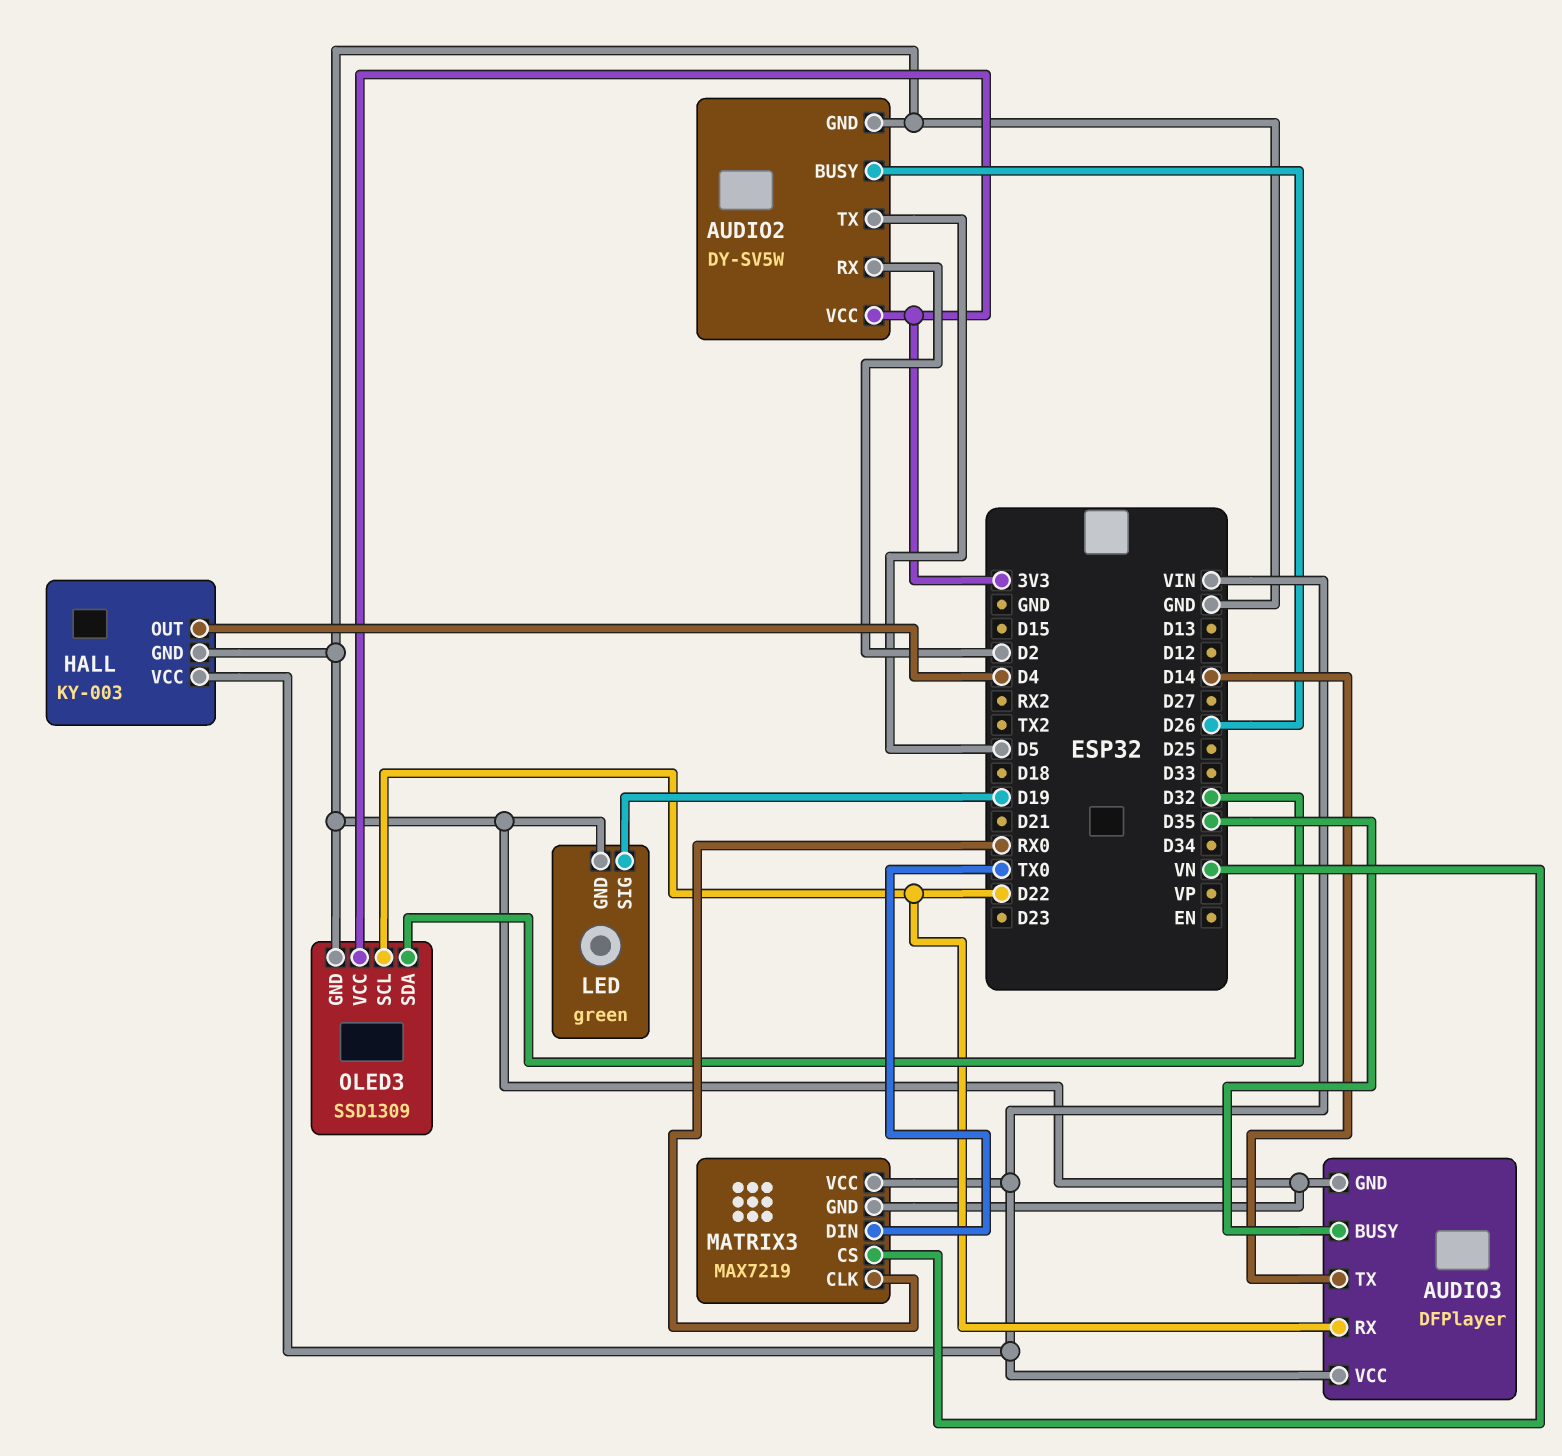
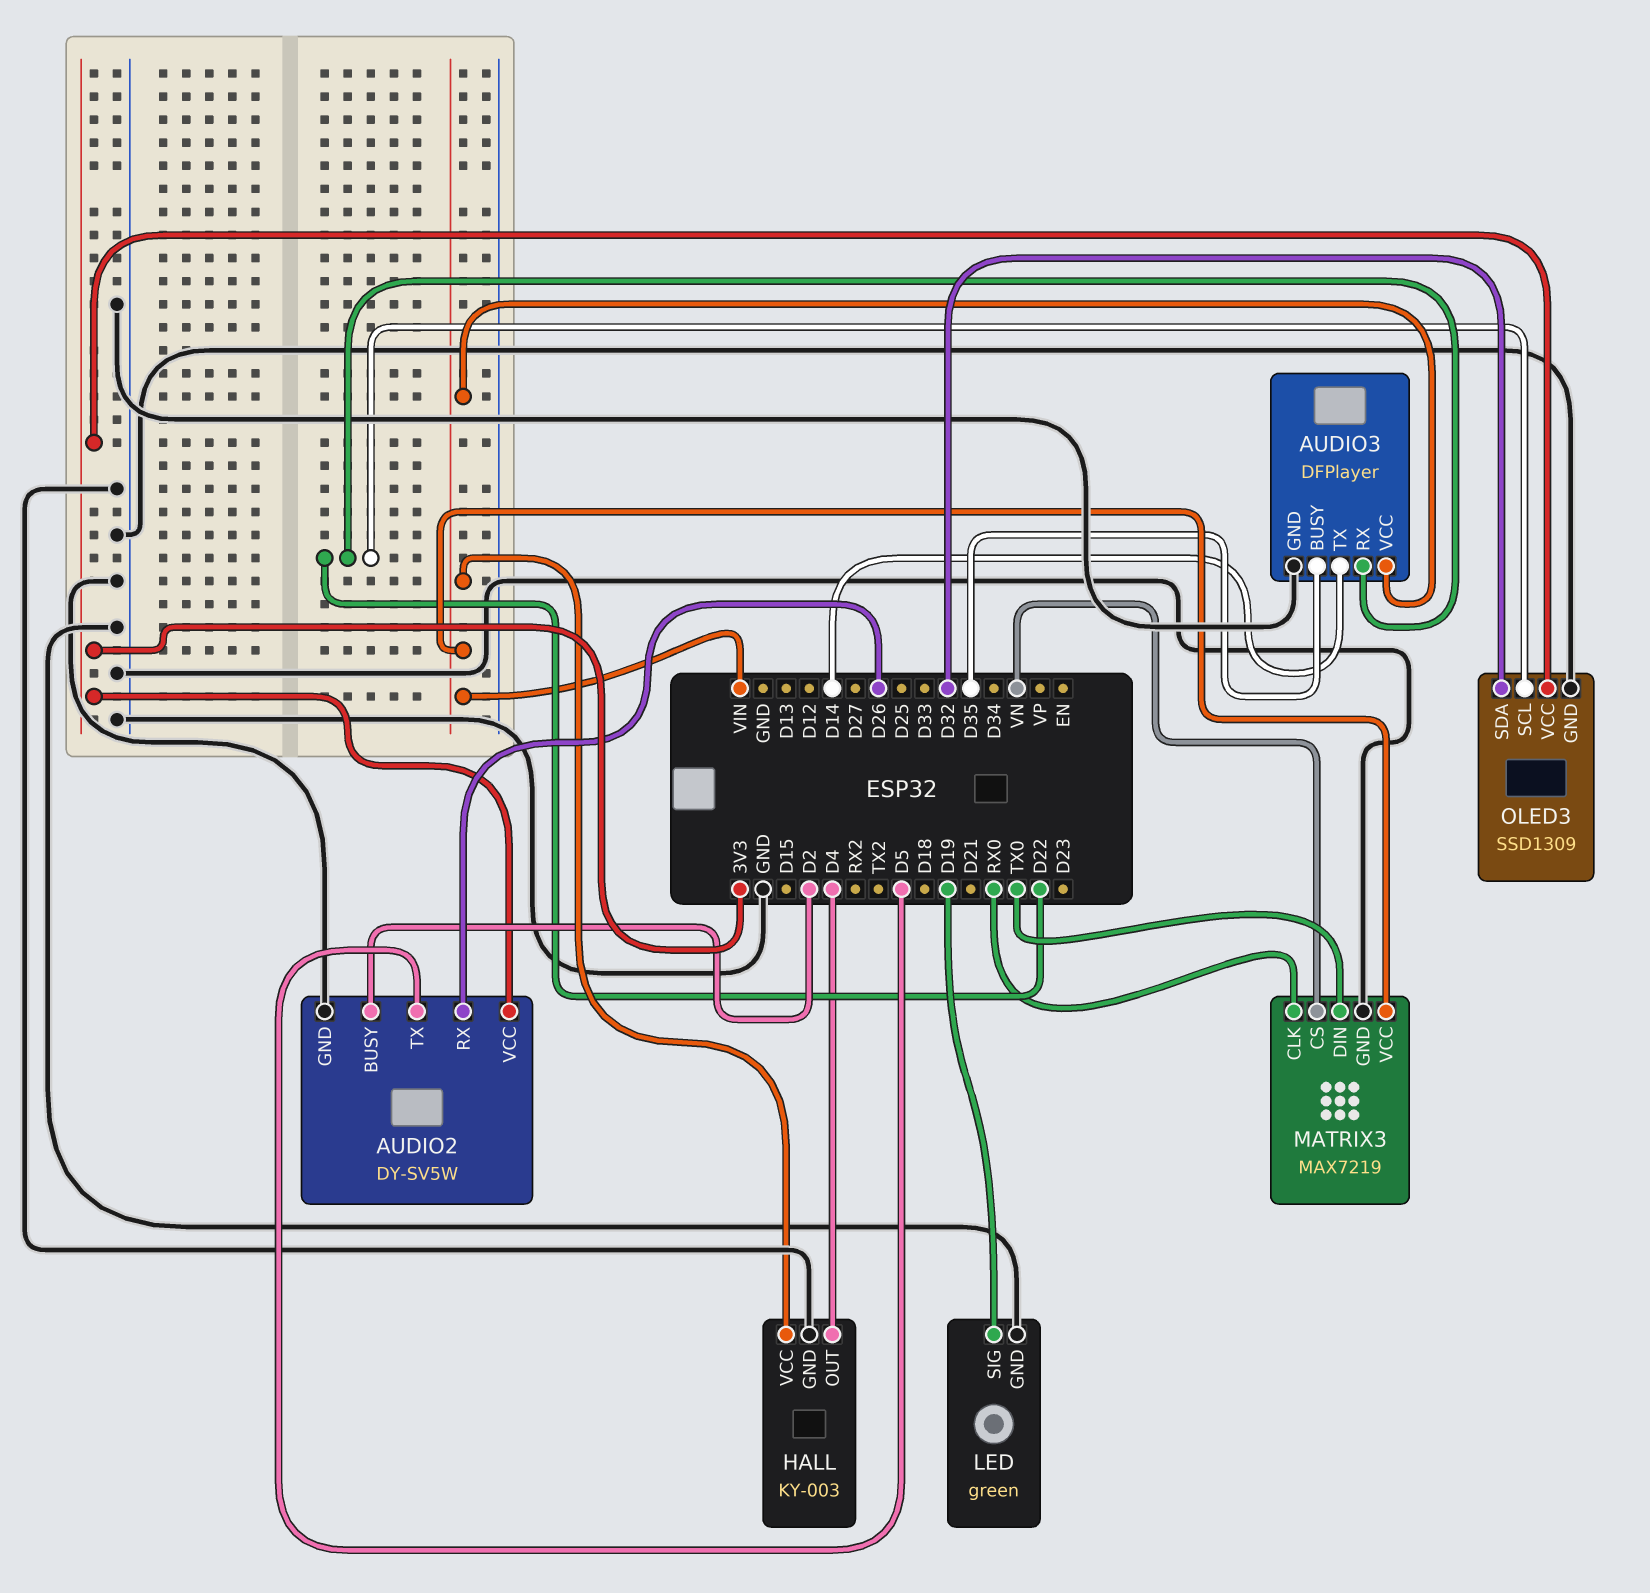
AUDIO2 pin BUSY: D26 -> D2
AUDIO2 pin RX: D2 -> D26

